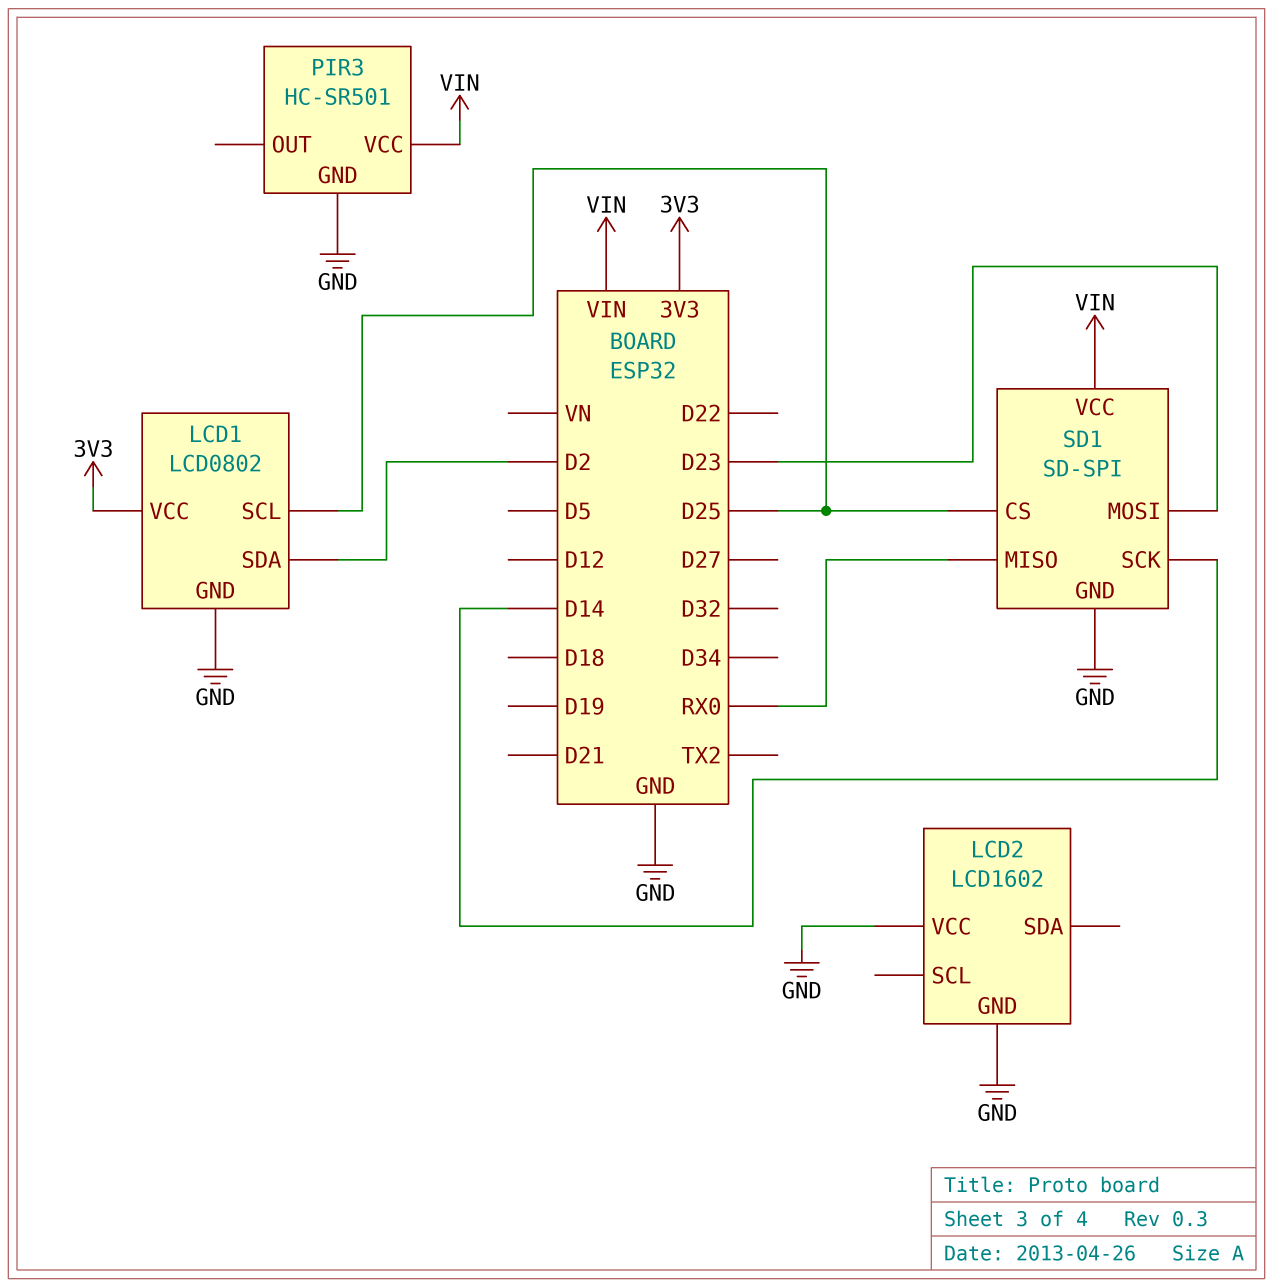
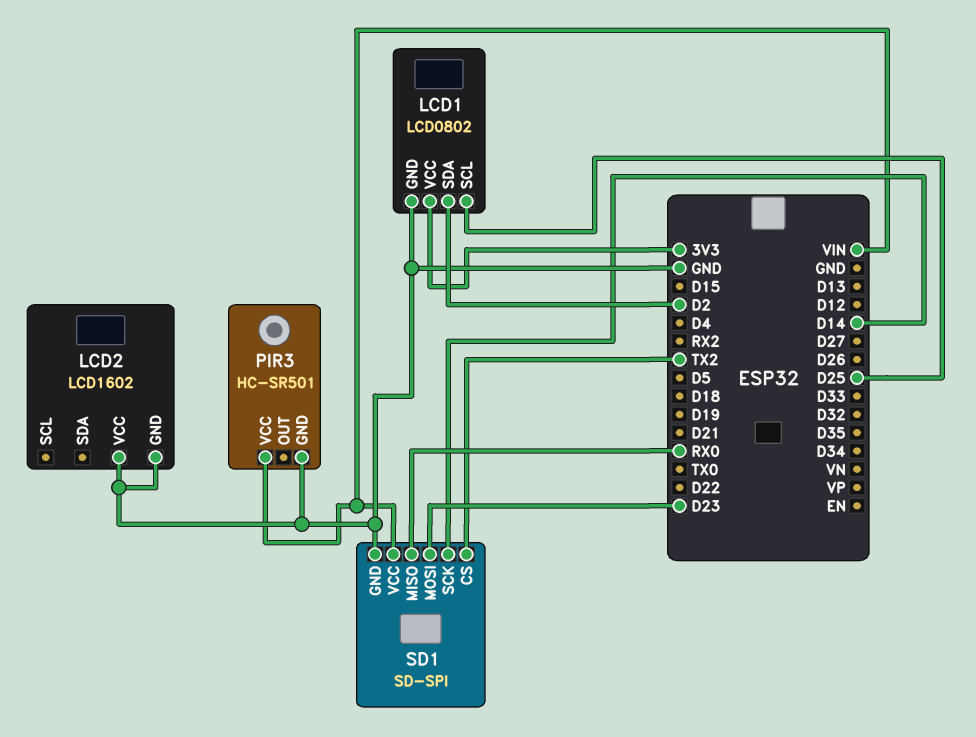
SD1 pin CS: D25 -> TX2

